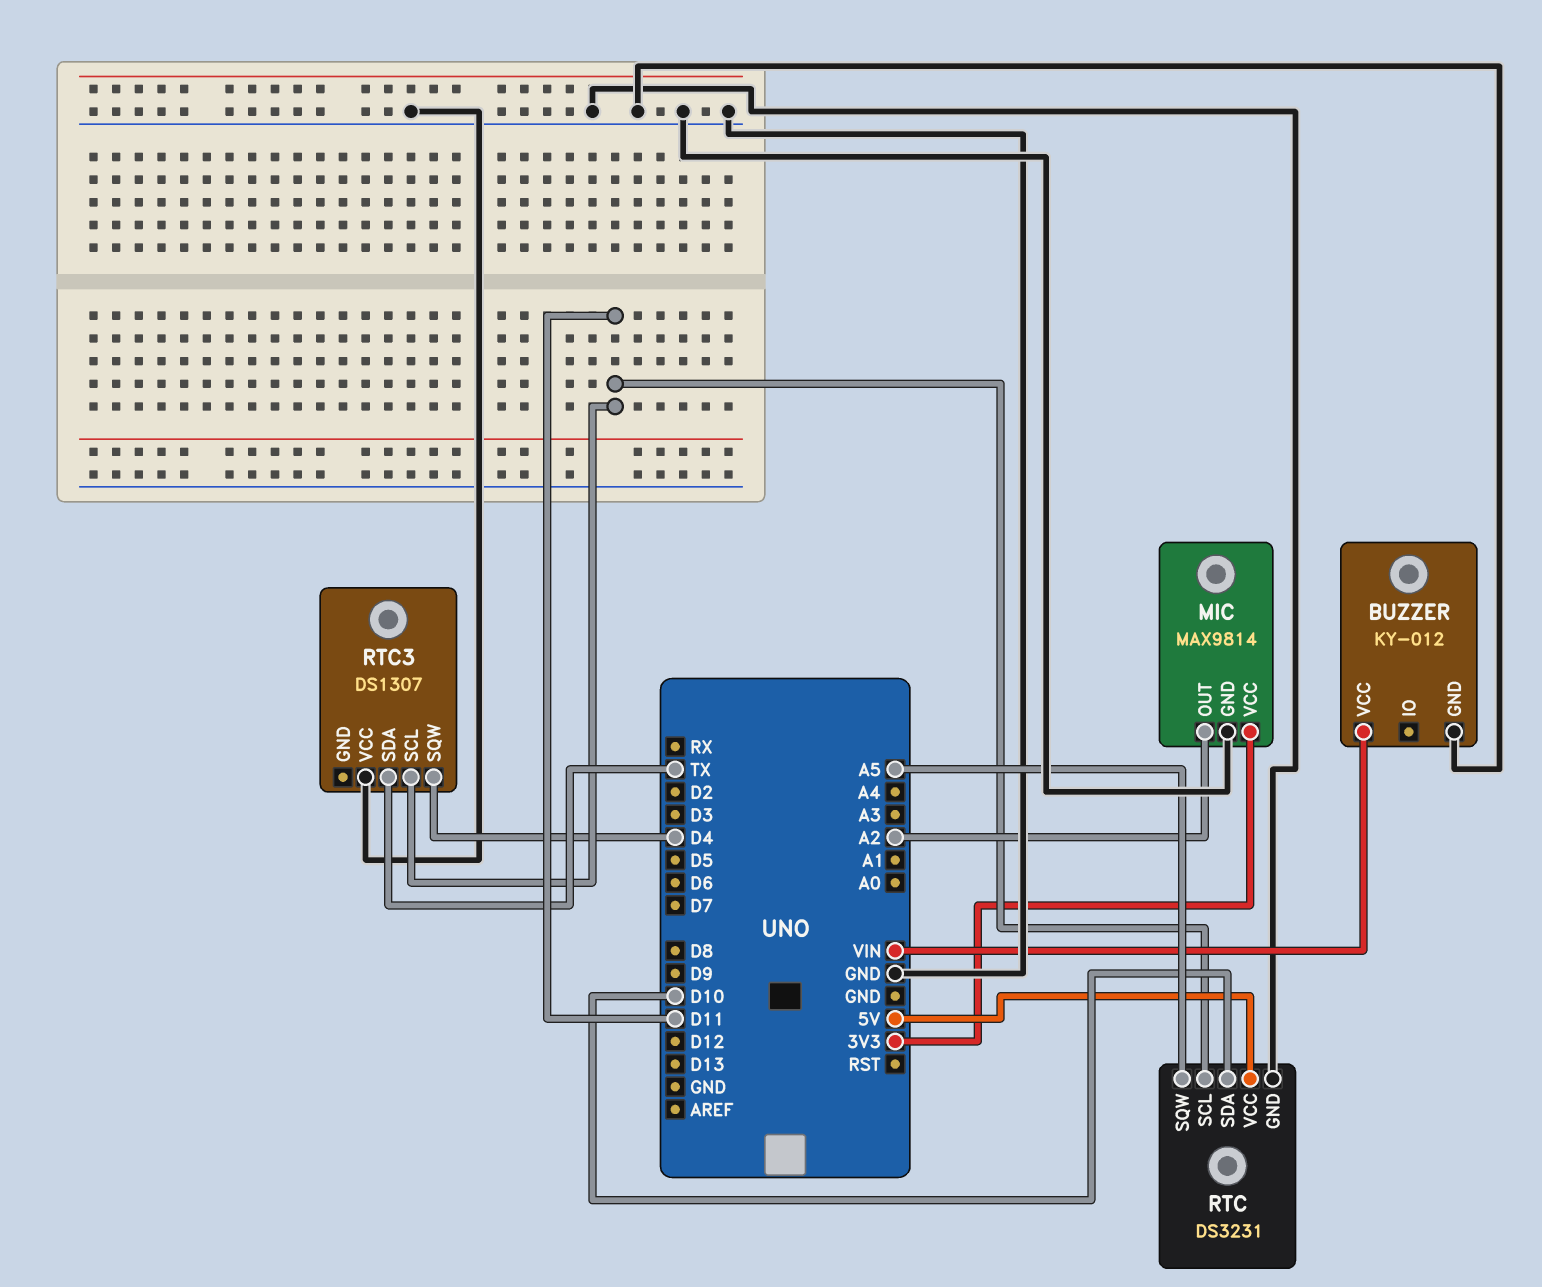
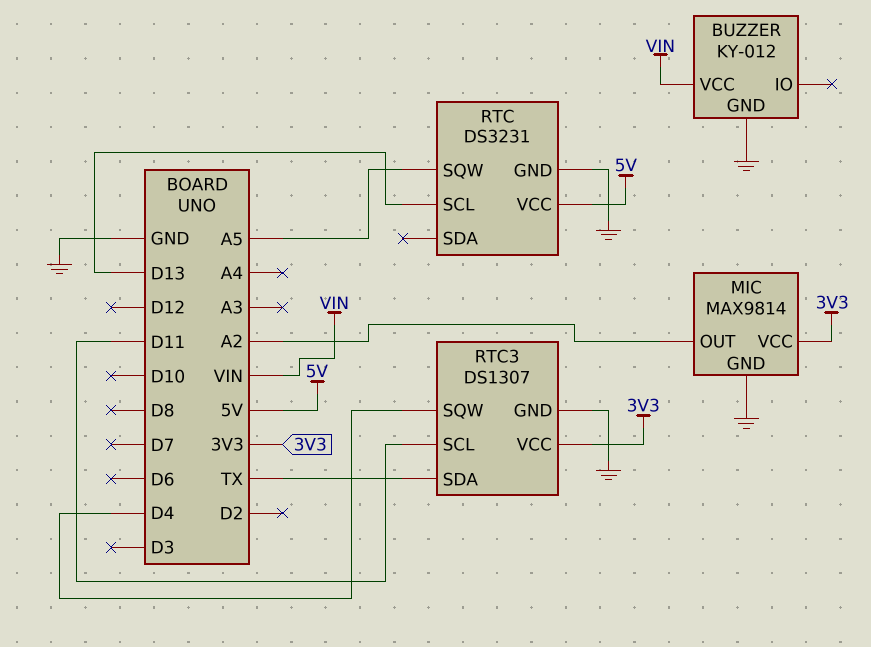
RTC pin SCL: D11 -> D13
RTC pin SDA: D10 -> none
RTC3 pin GND: none -> GND
RTC3 pin VCC: GND -> 3V3

